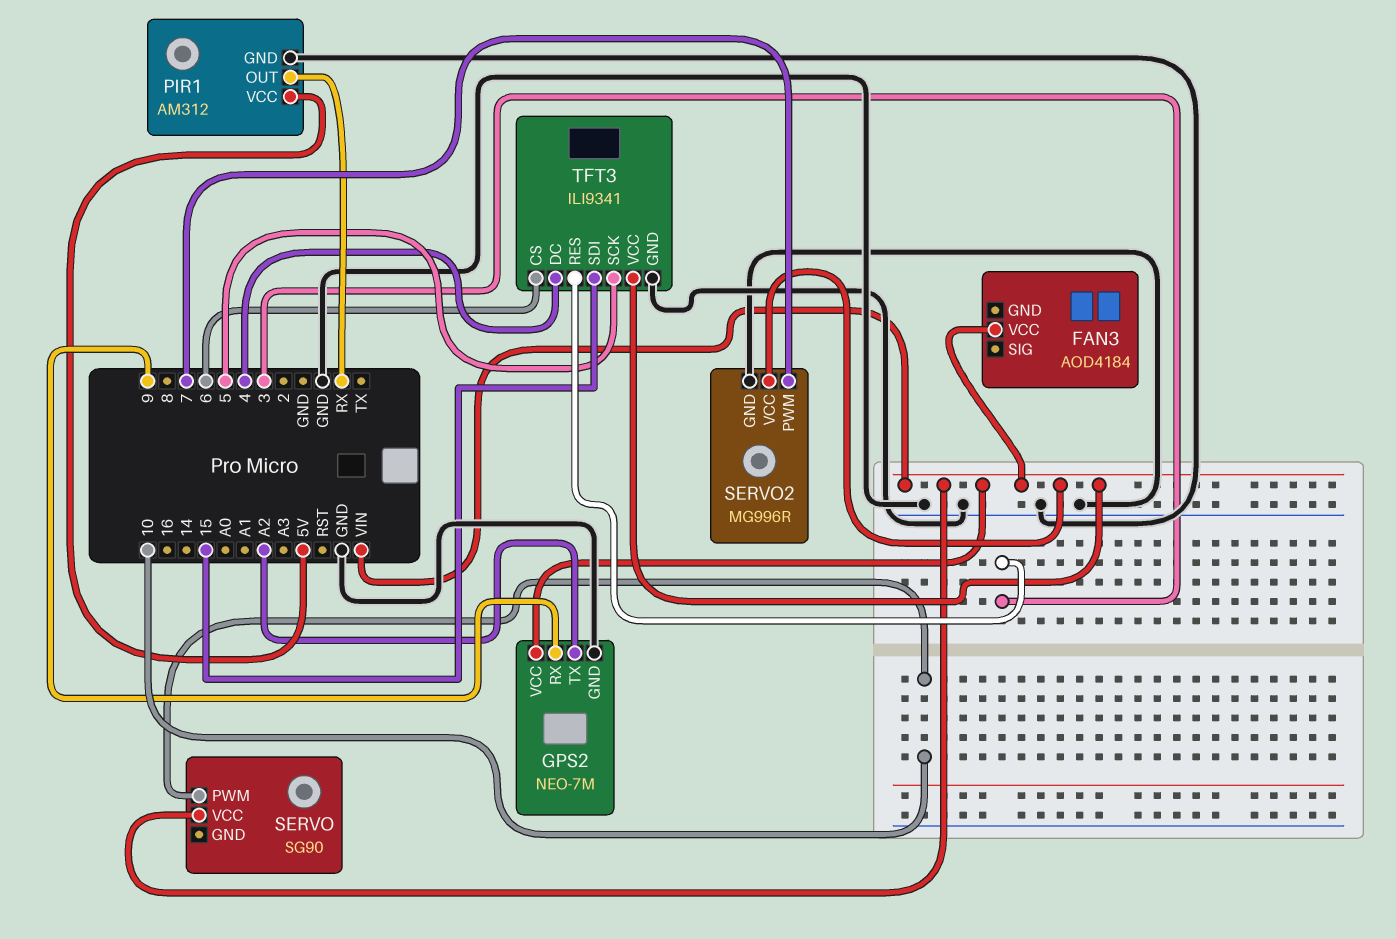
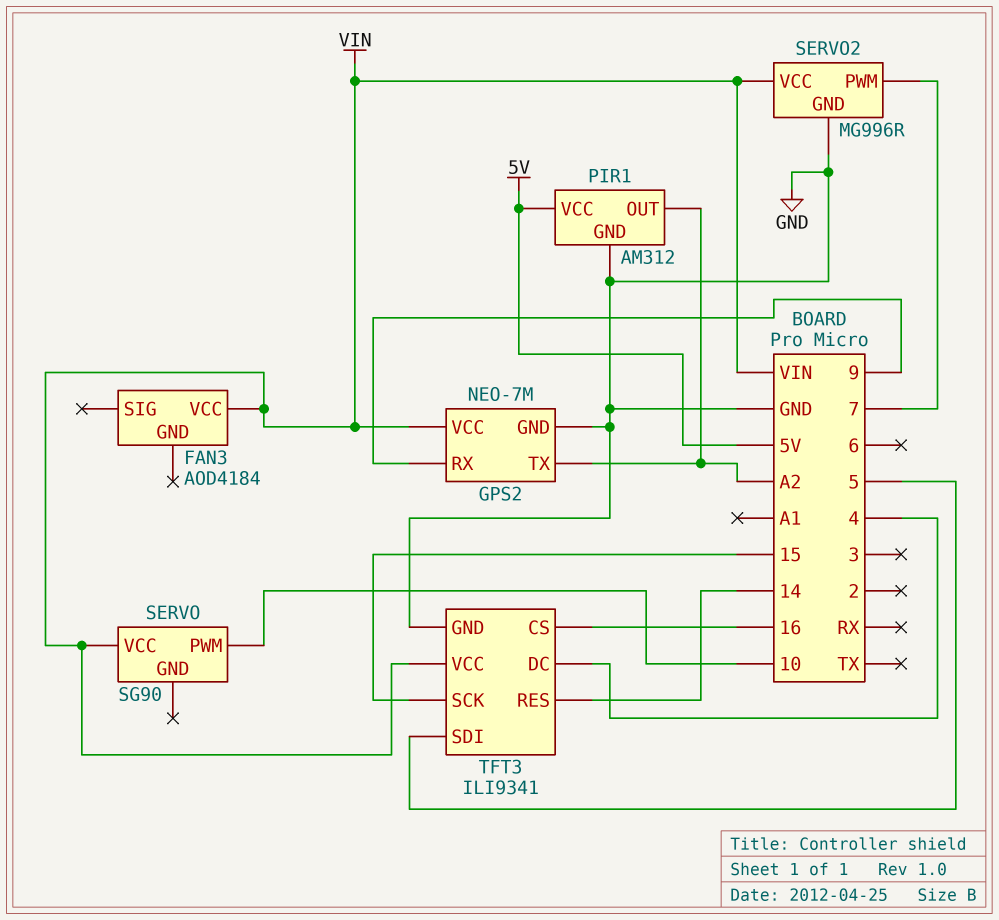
PIR1 pin OUT: RX -> A2
TFT3 pin CS: 6 -> 16
TFT3 pin RES: 3 -> 14
TFT3 pin SCK: 5 -> 15
TFT3 pin SDI: 15 -> 5

